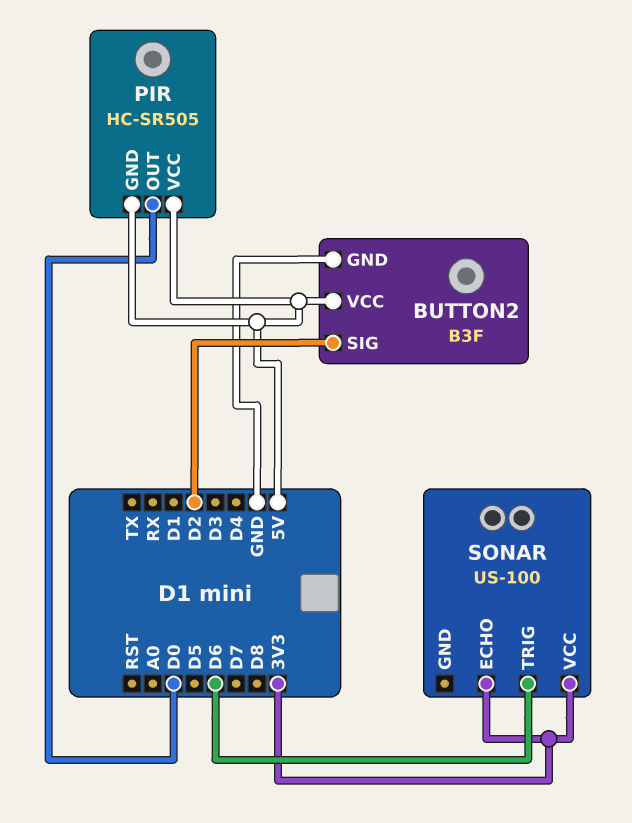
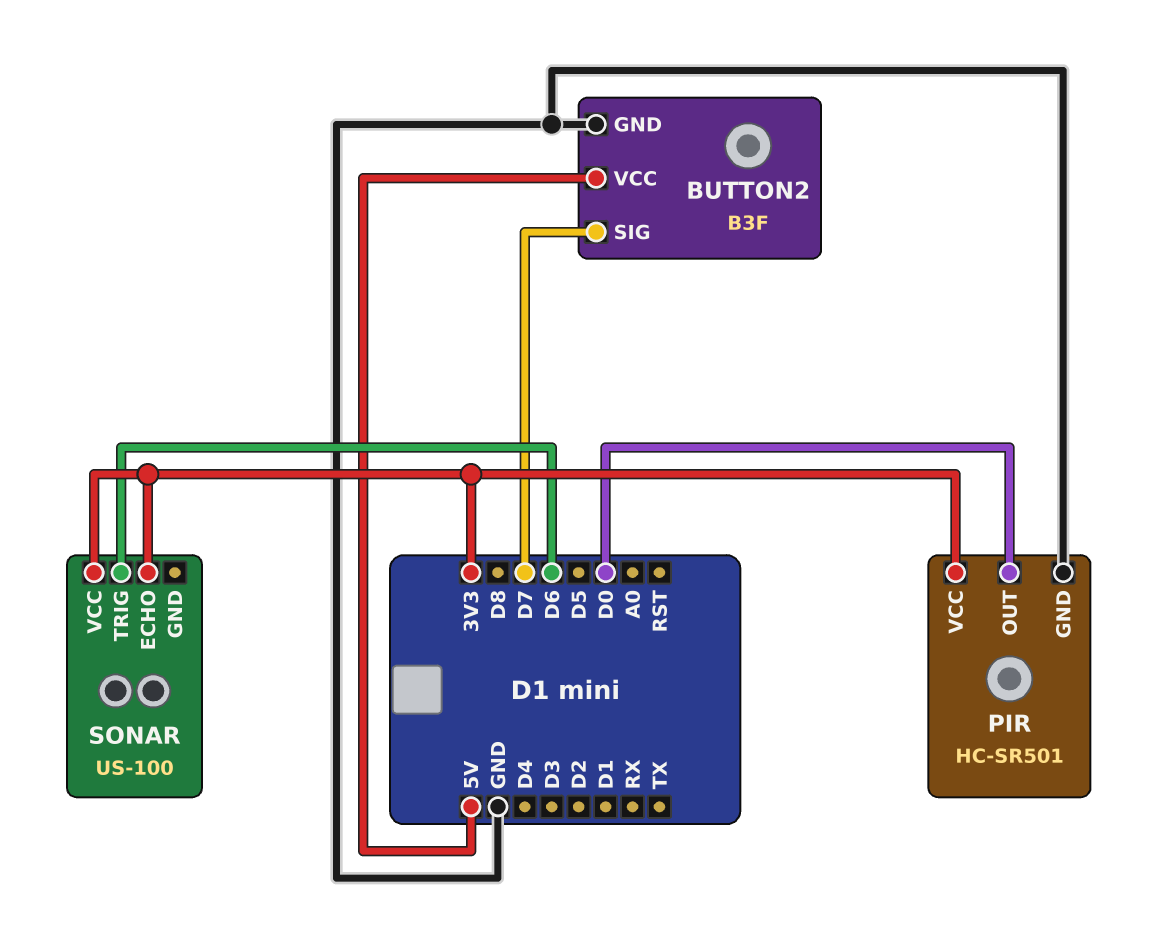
BUTTON2 pin SIG: D2 -> D7
PIR: HC-SR505 -> HC-SR501
PIR pin GND: 5V -> GND
PIR pin VCC: 5V -> 3V3

